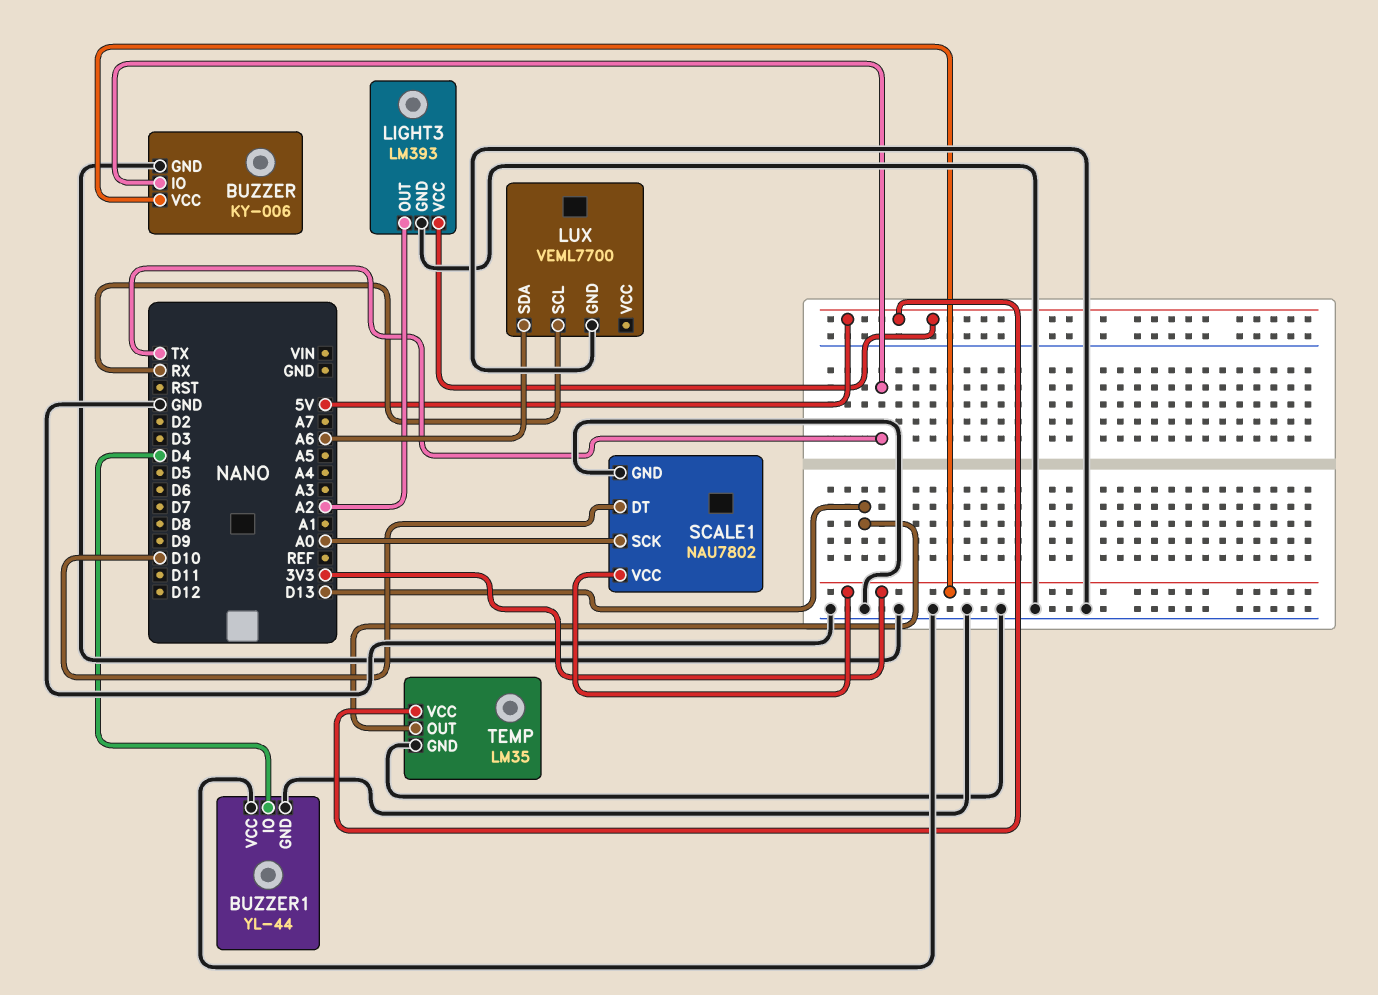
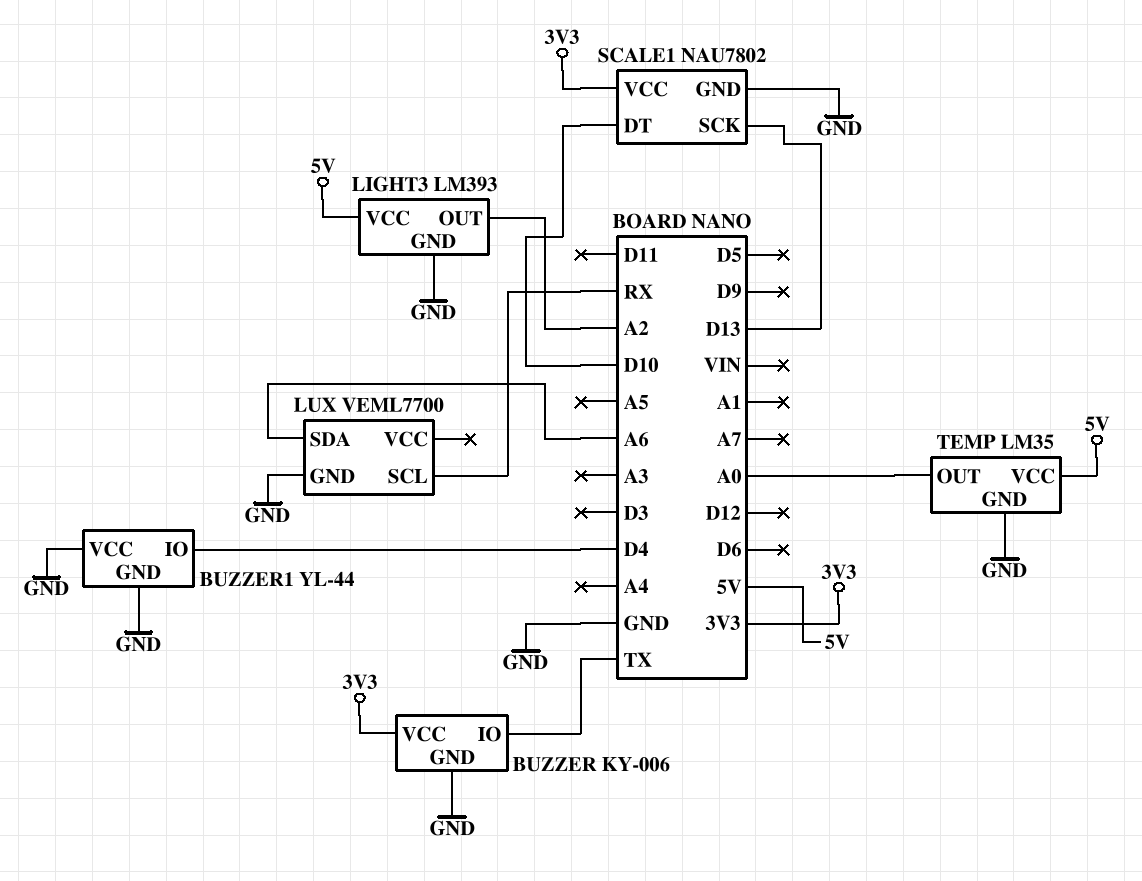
SCALE1 pin SCK: A0 -> D13
TEMP pin OUT: D13 -> A0

